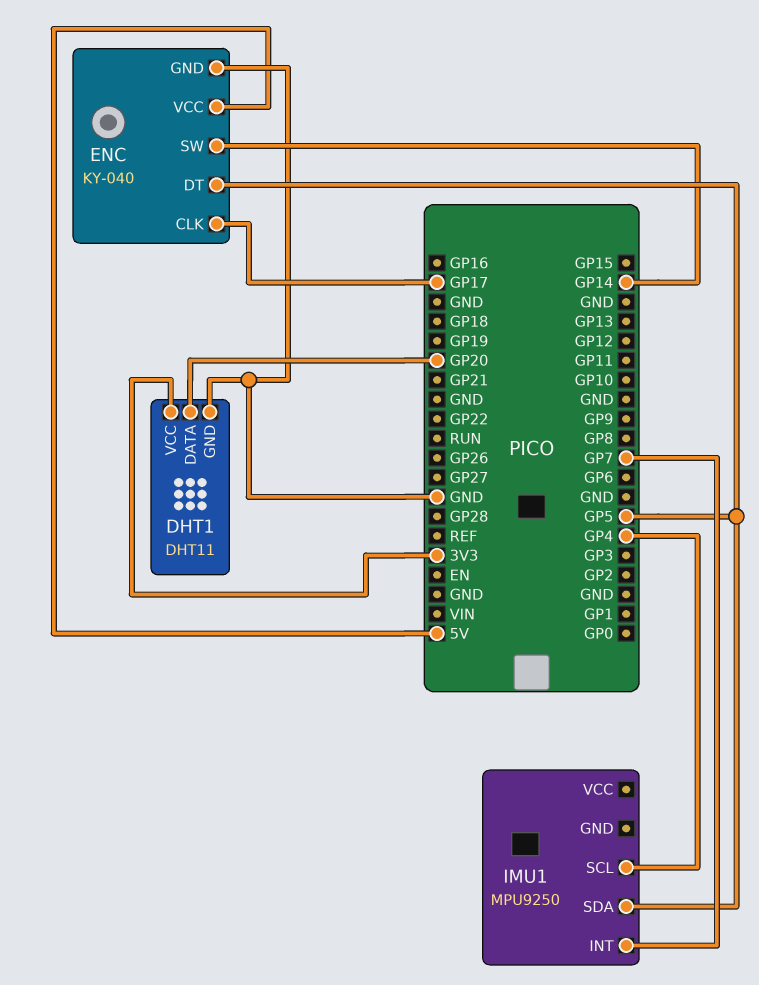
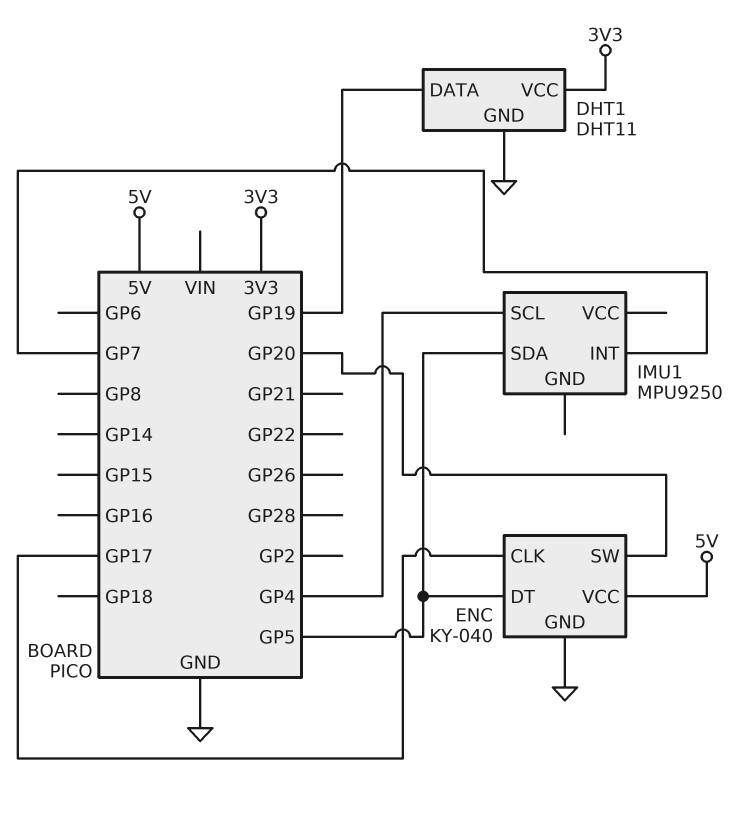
DHT1 pin DATA: GP20 -> GP19
ENC pin SW: GP14 -> GP20

